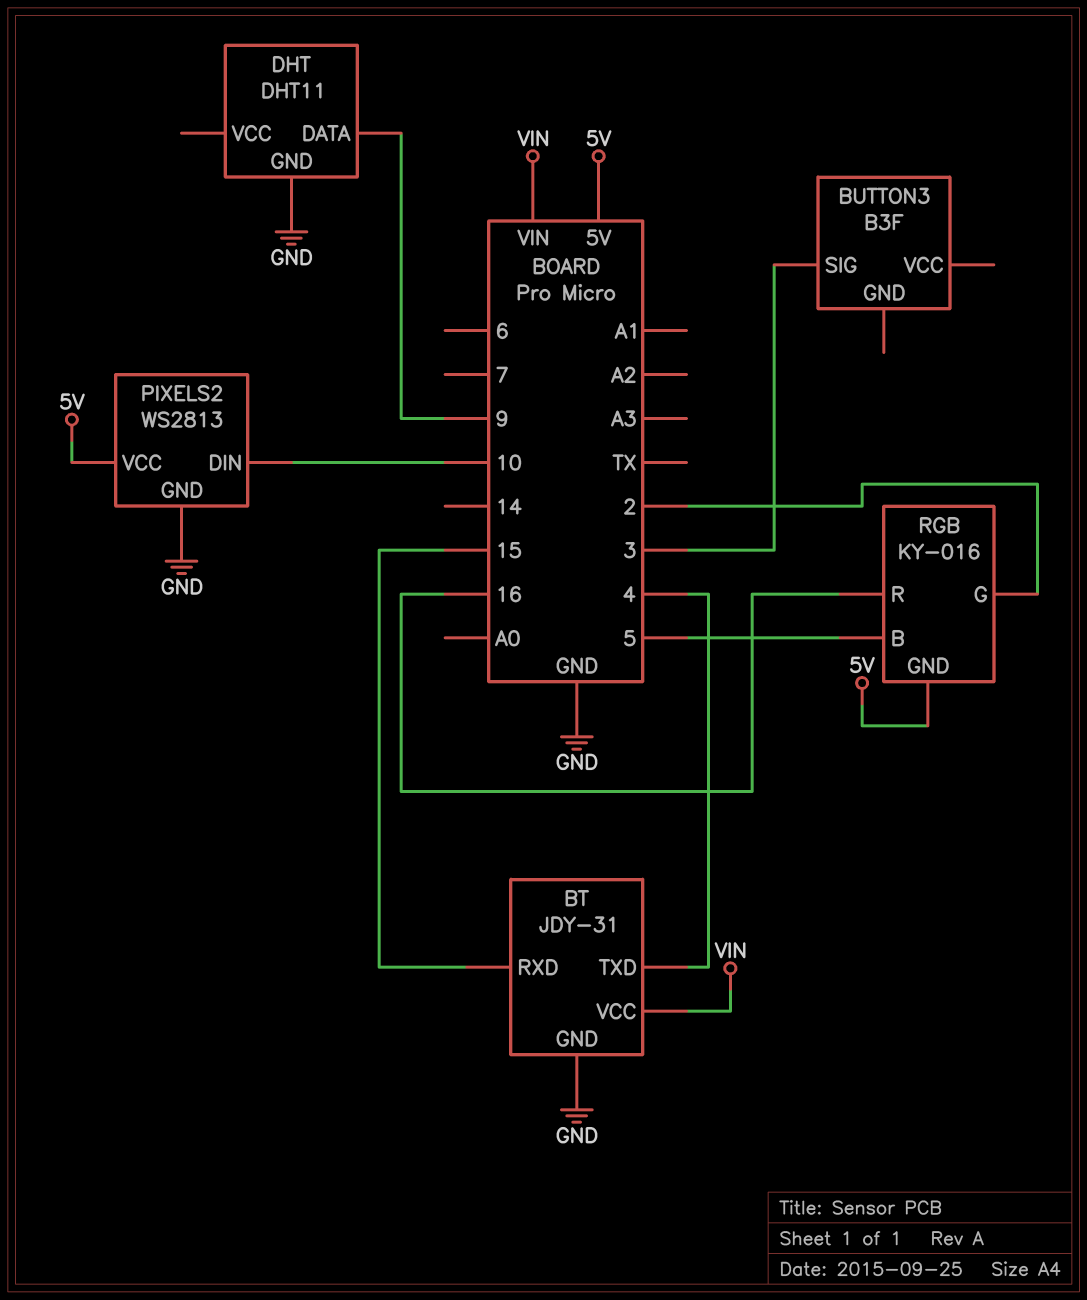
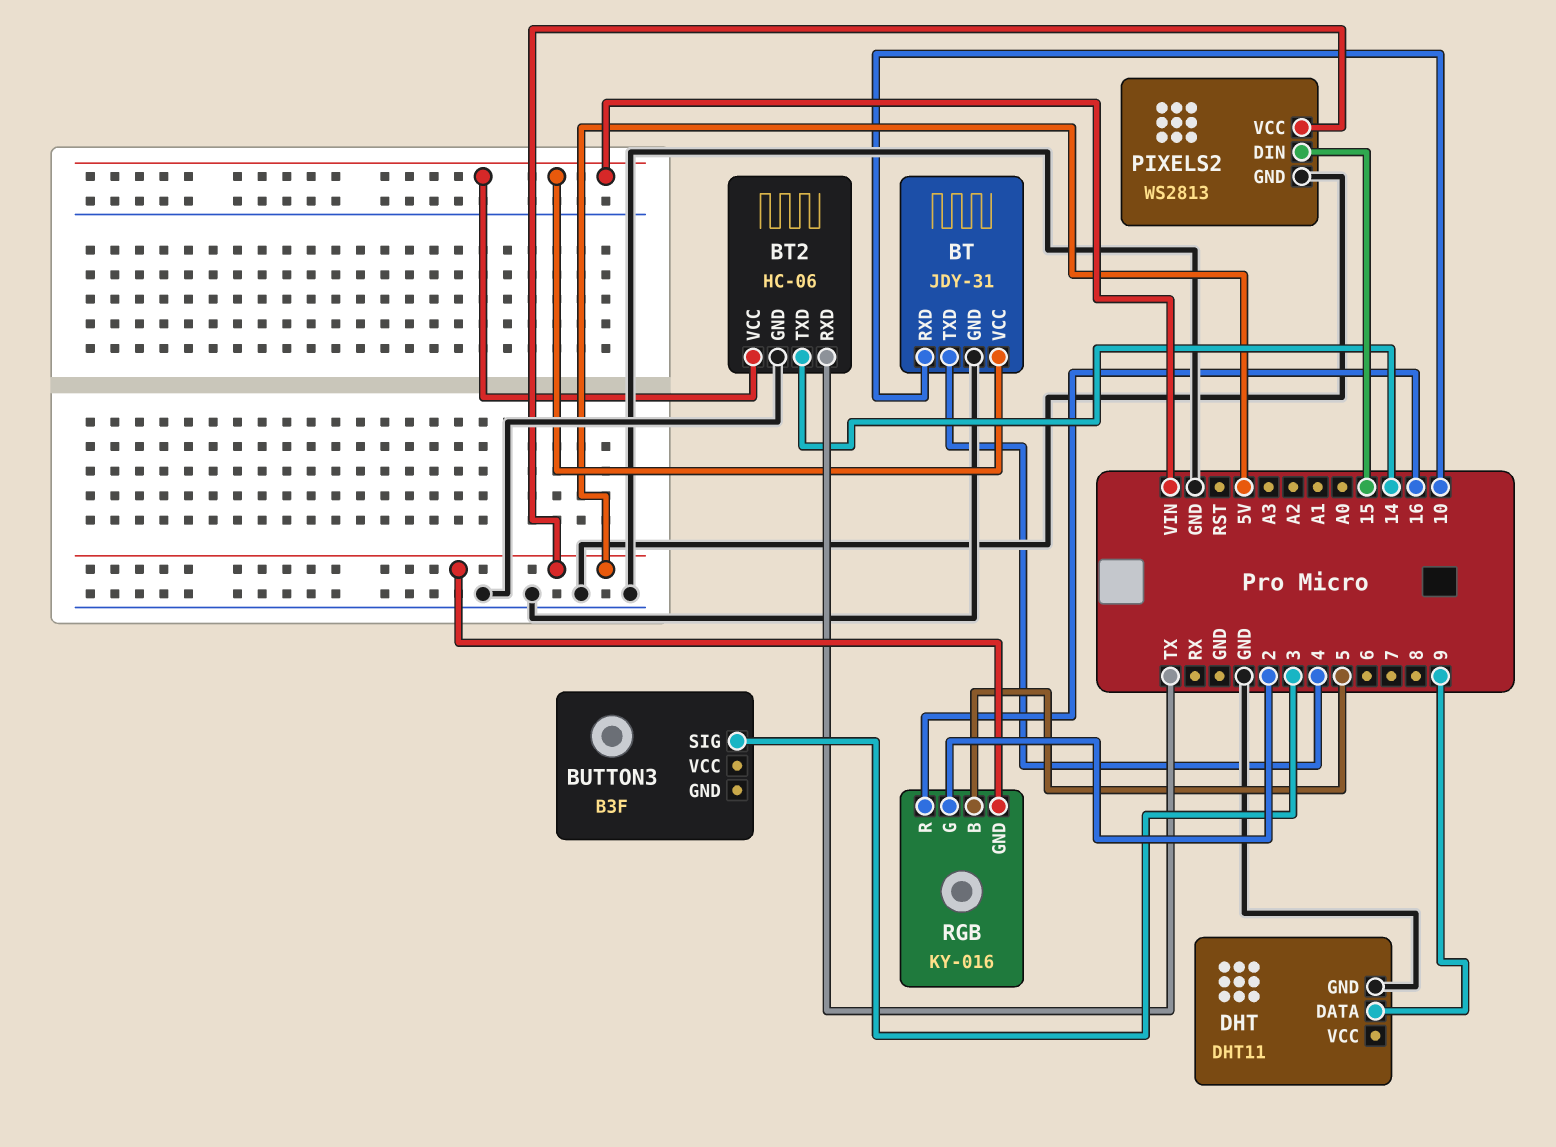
BT pin RXD: 15 -> 10
BT2: none -> HC-06
BT2 pin GND: none -> GND
BT2 pin RXD: none -> TX
BT2 pin TXD: none -> 14
BT2 pin VCC: none -> VIN
PIXELS2 pin DIN: 10 -> 15

